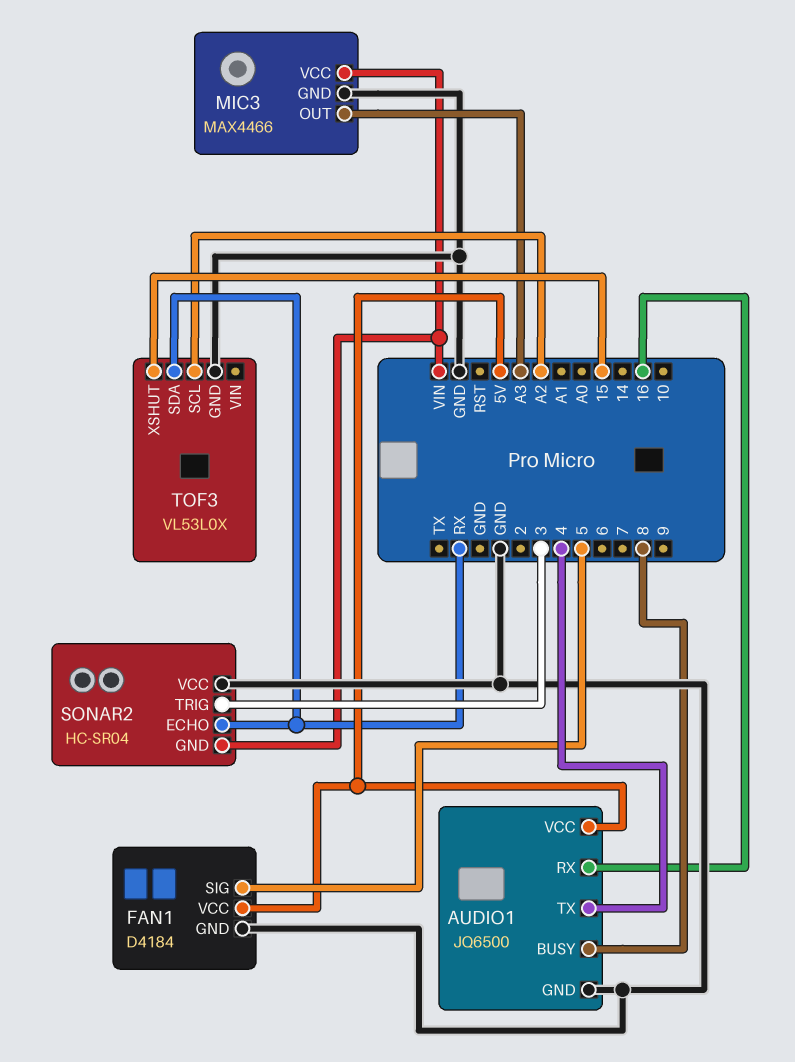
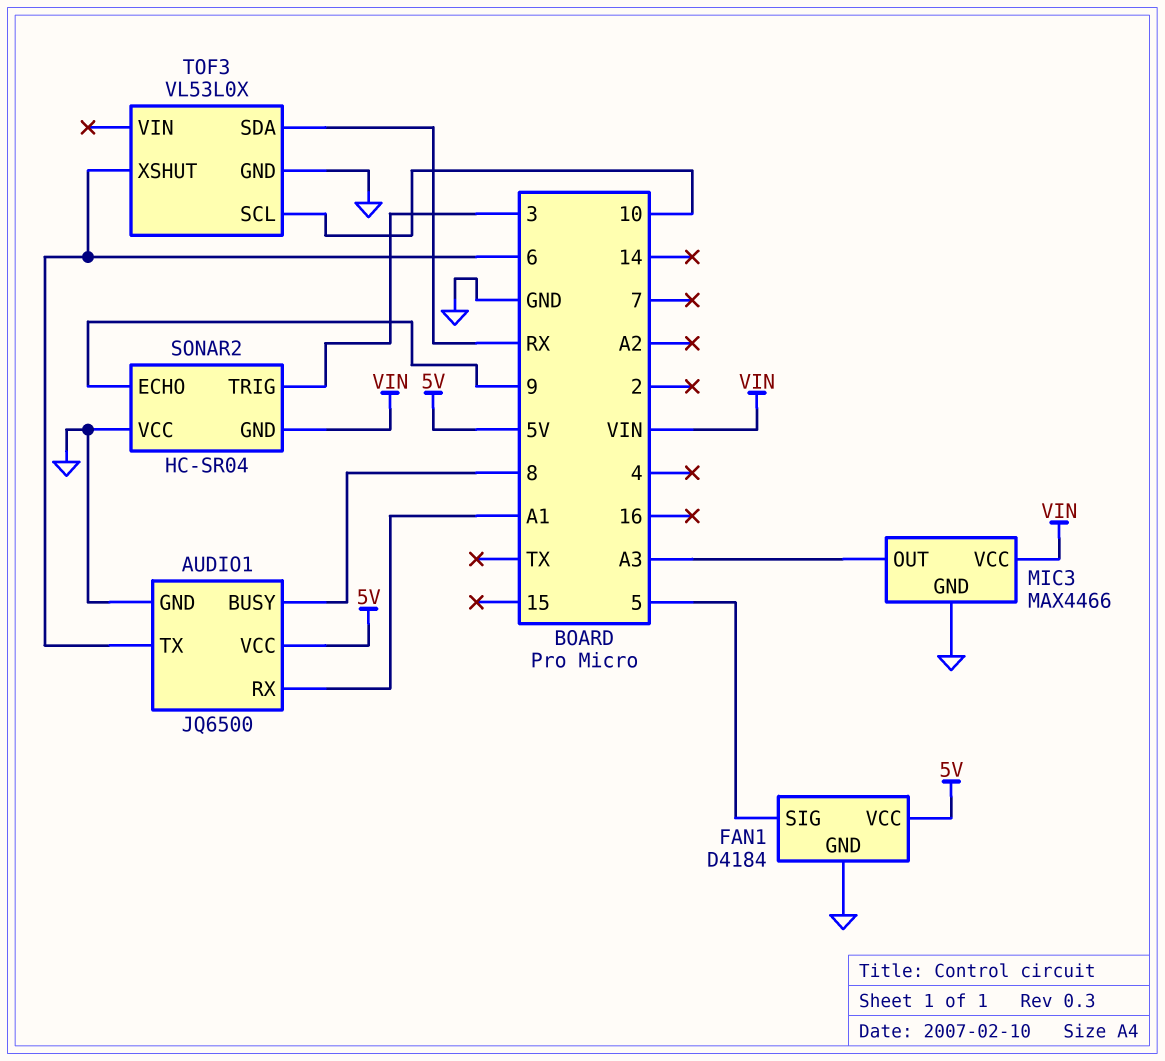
AUDIO1 pin RX: 16 -> A1
AUDIO1 pin TX: 4 -> 6
SONAR2 pin ECHO: RX -> 9
TOF3 pin SCL: A2 -> 10
TOF3 pin XSHUT: 15 -> 6

